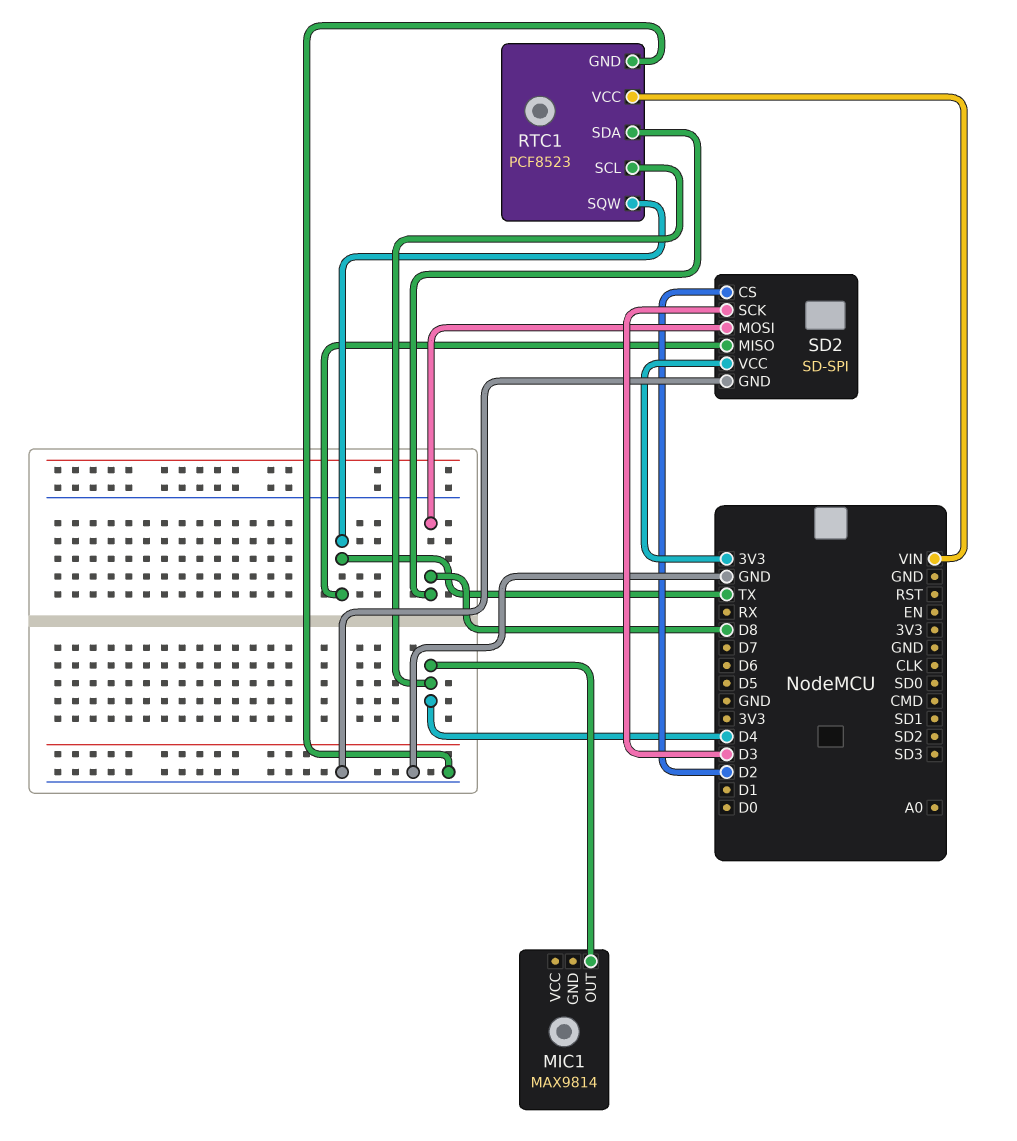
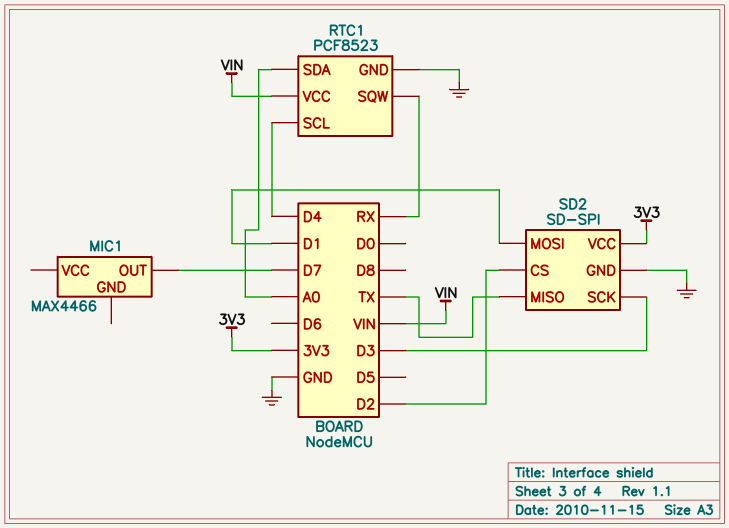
MIC1: MAX9814 -> MAX4466
MIC1 pin OUT: D4 -> D7
RTC1 pin SDA: D8 -> A0
RTC1 pin SQW: TX -> RX
SD2 pin MOSI: D8 -> D1

